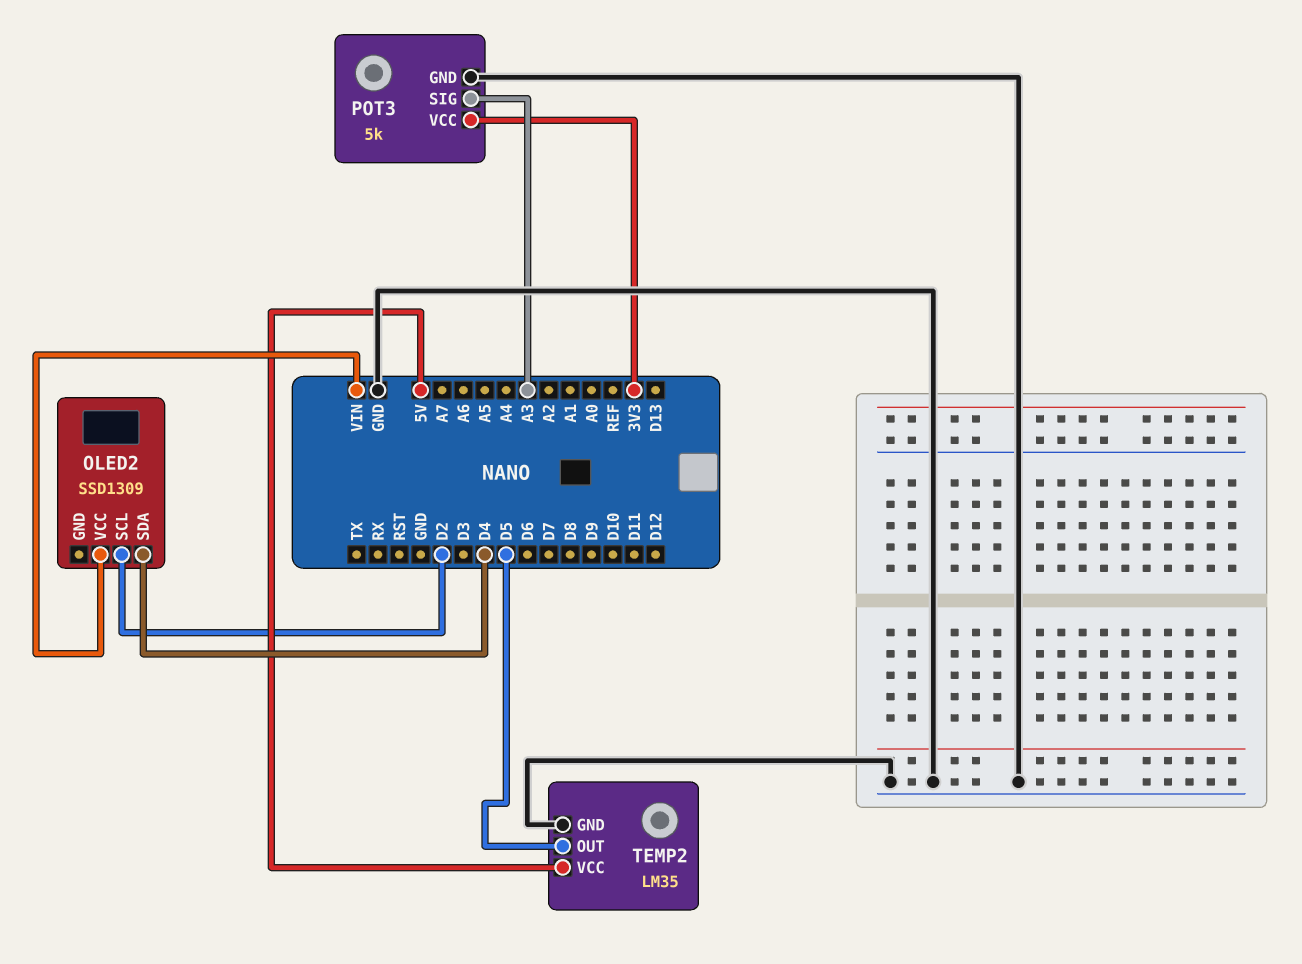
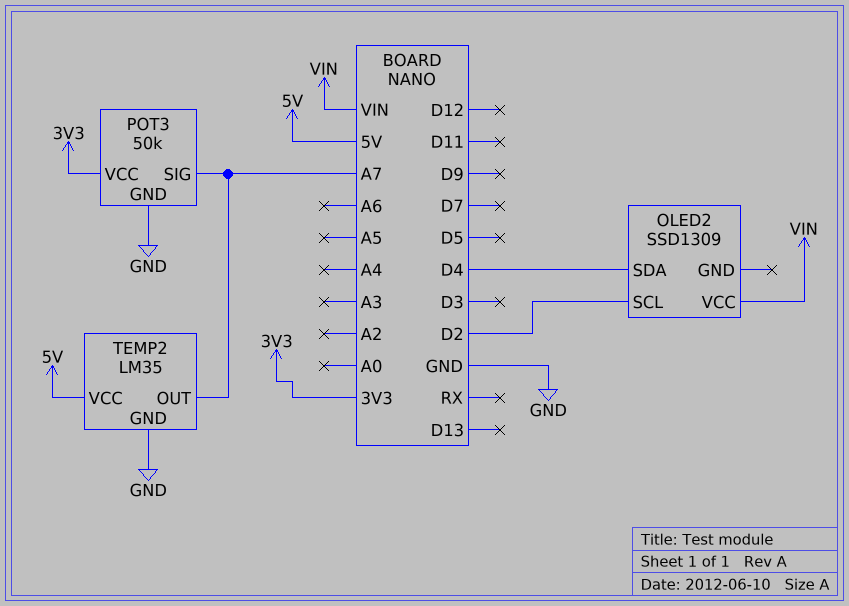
POT3: 5k -> 50k
POT3 pin SIG: A3 -> A7
TEMP2 pin OUT: D5 -> A7

